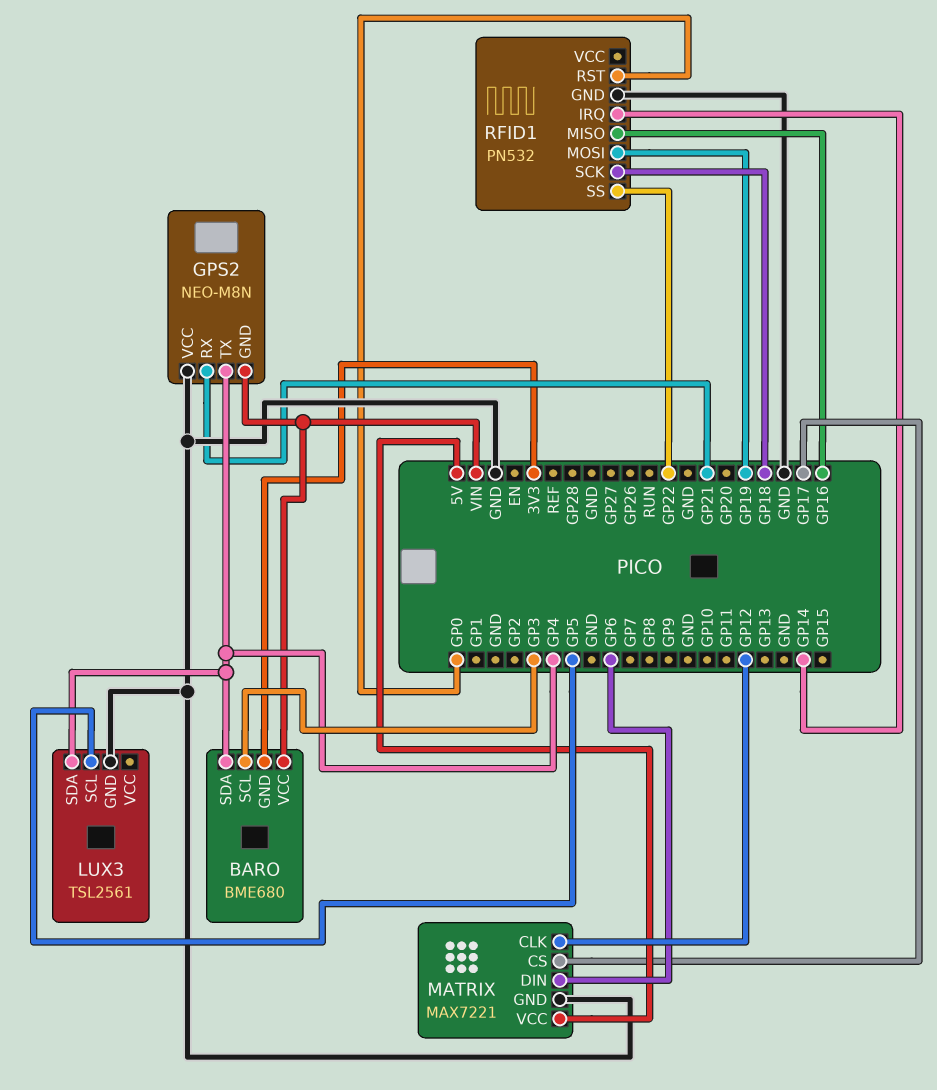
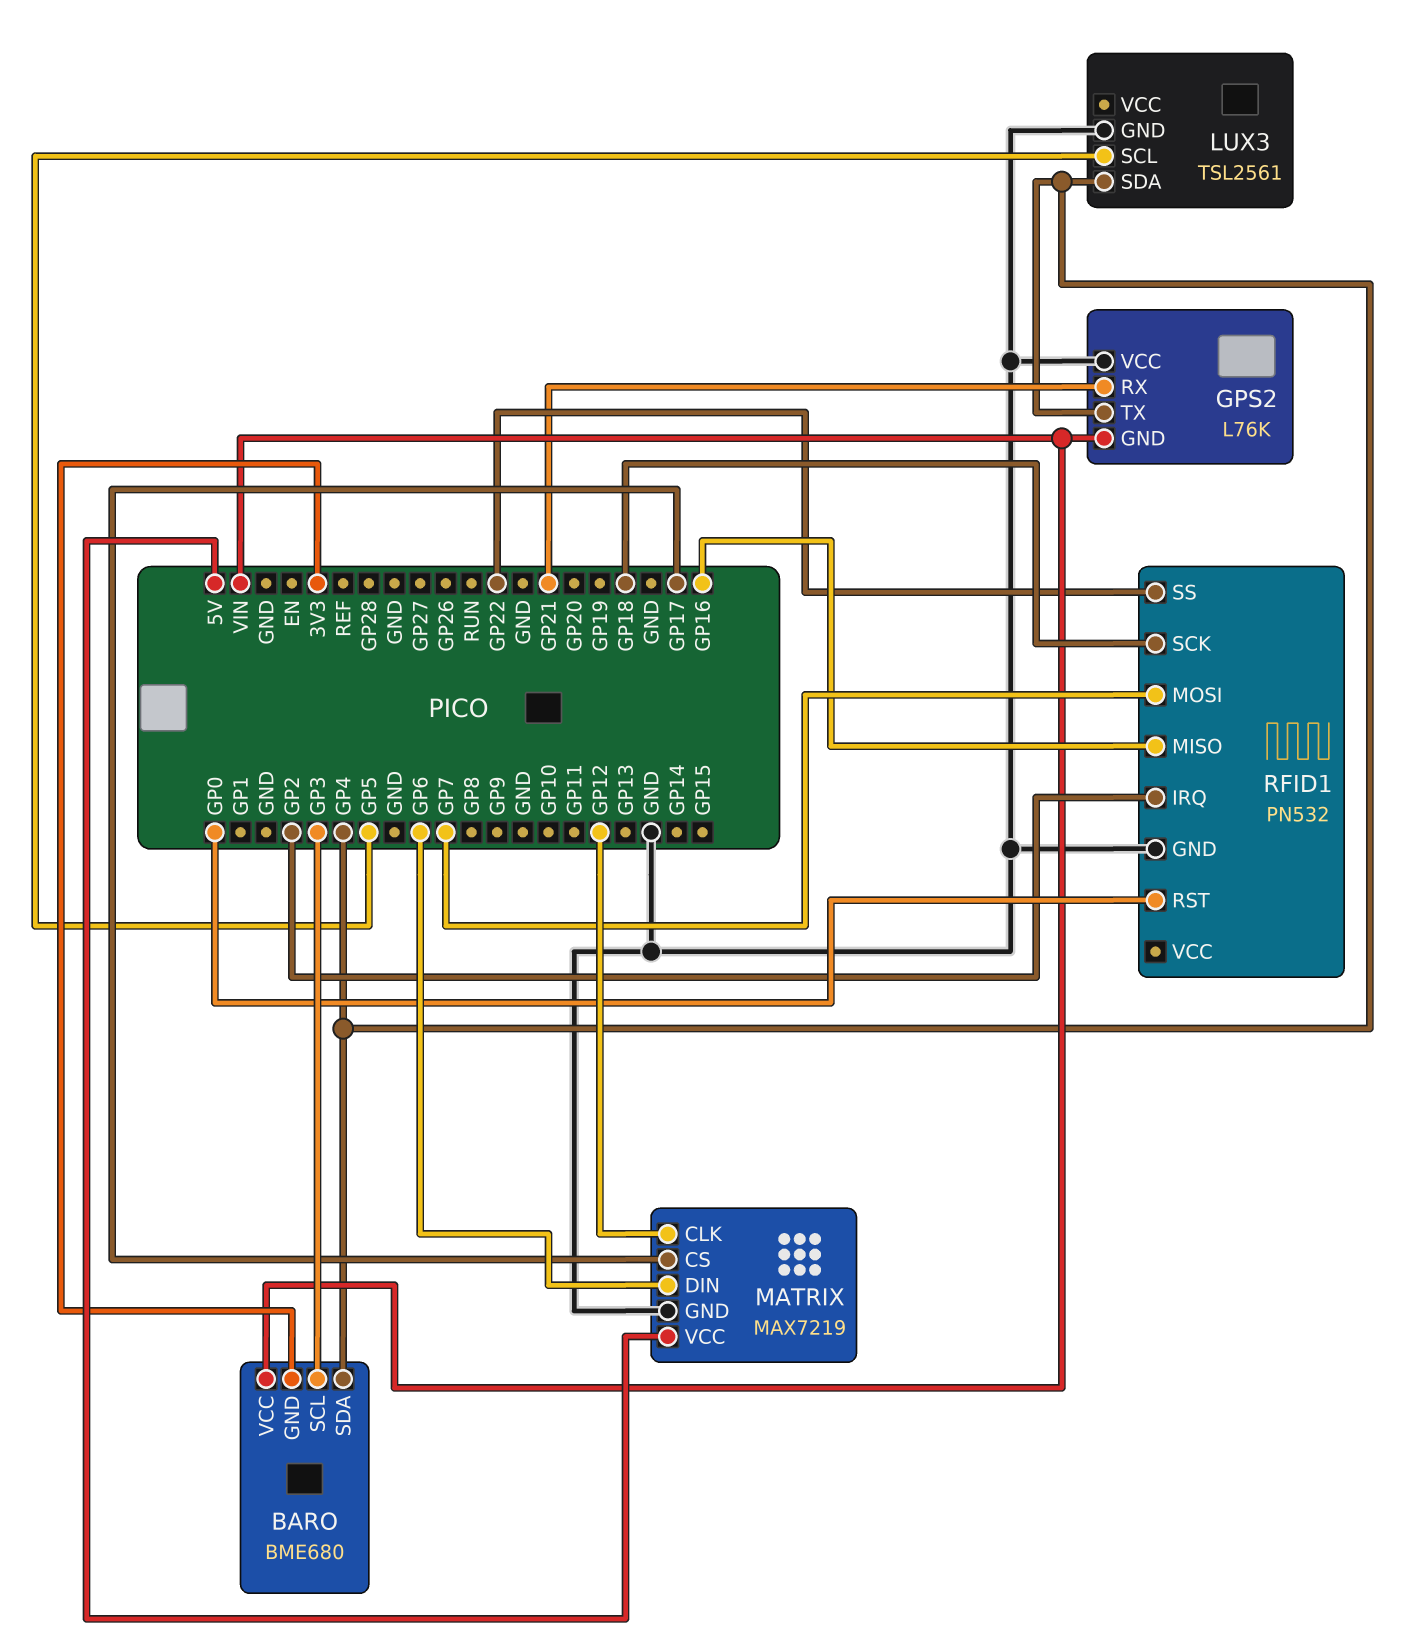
GPS2: NEO-M8N -> L76K
MATRIX: MAX7221 -> MAX7219
RFID1 pin IRQ: GP14 -> GP2
RFID1 pin MOSI: GP19 -> GP7

